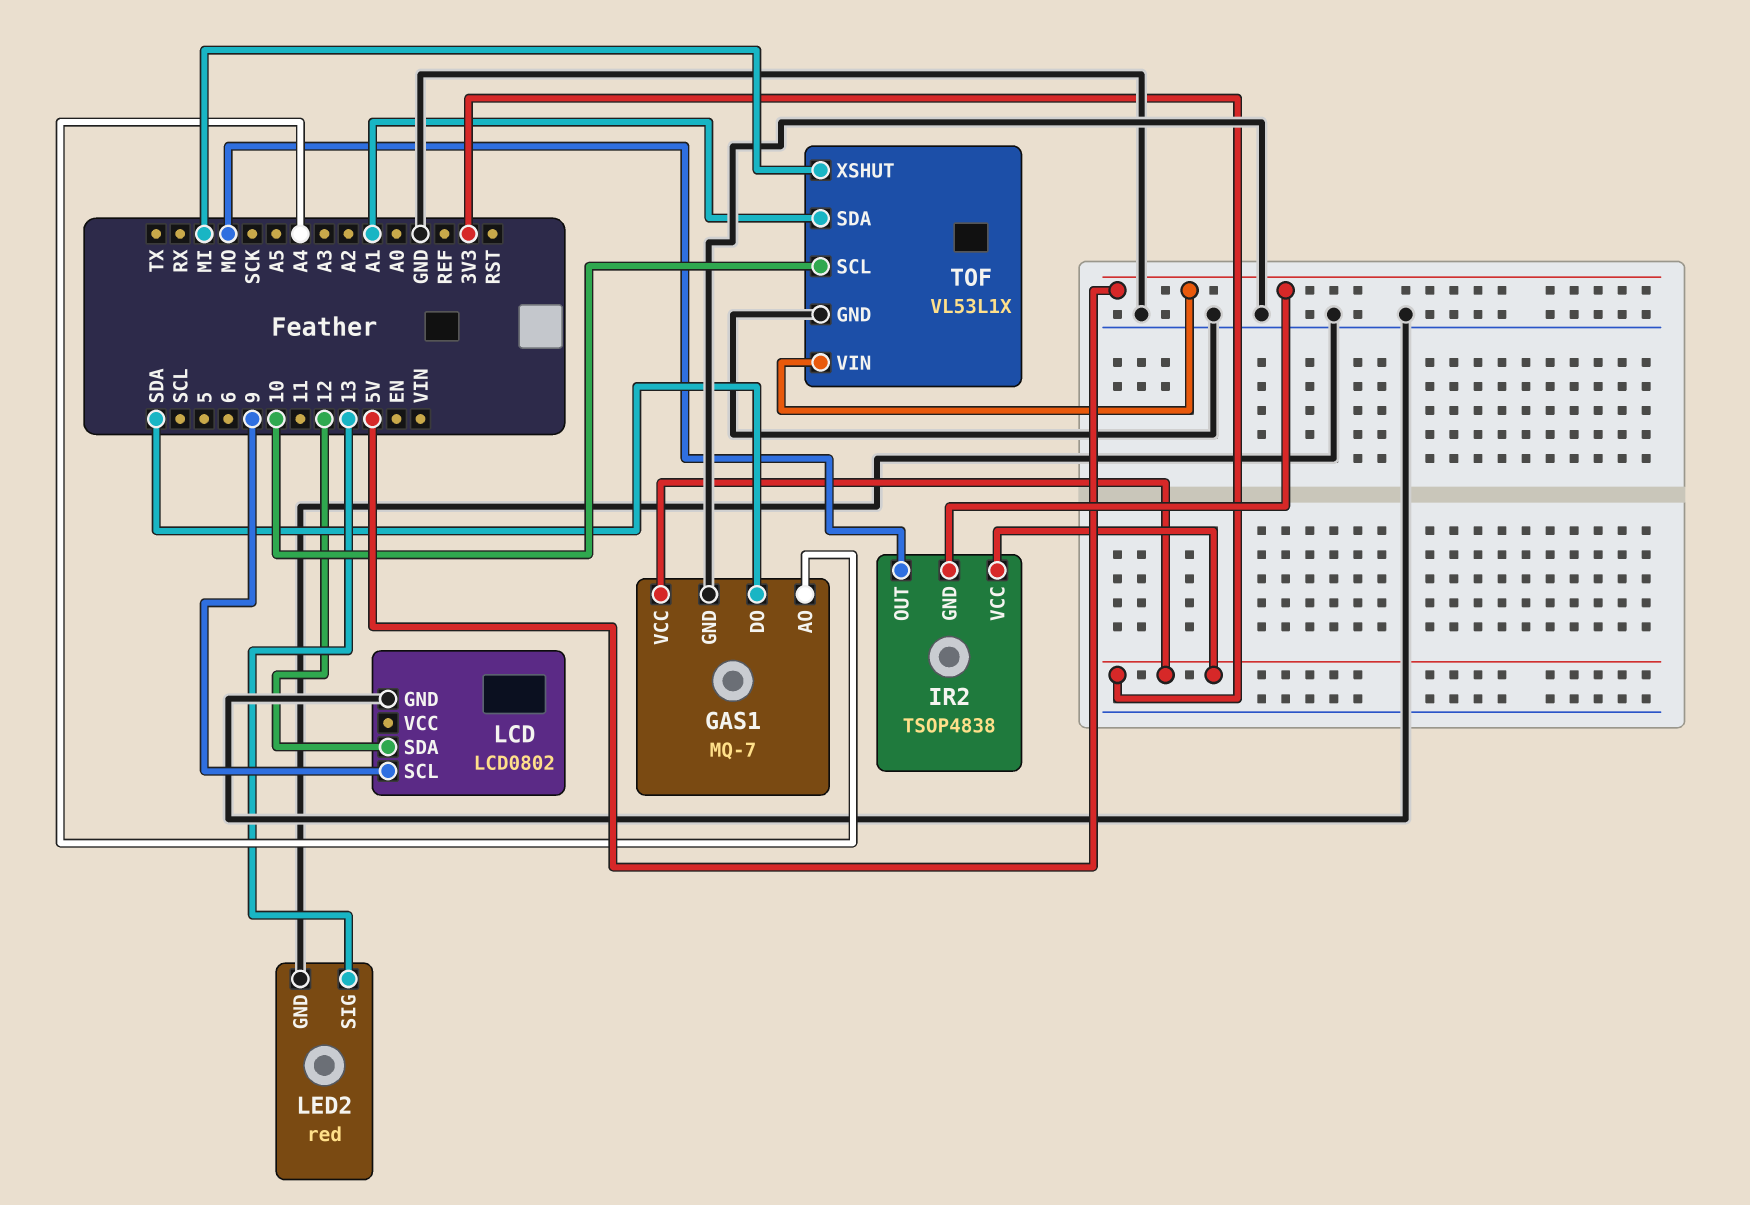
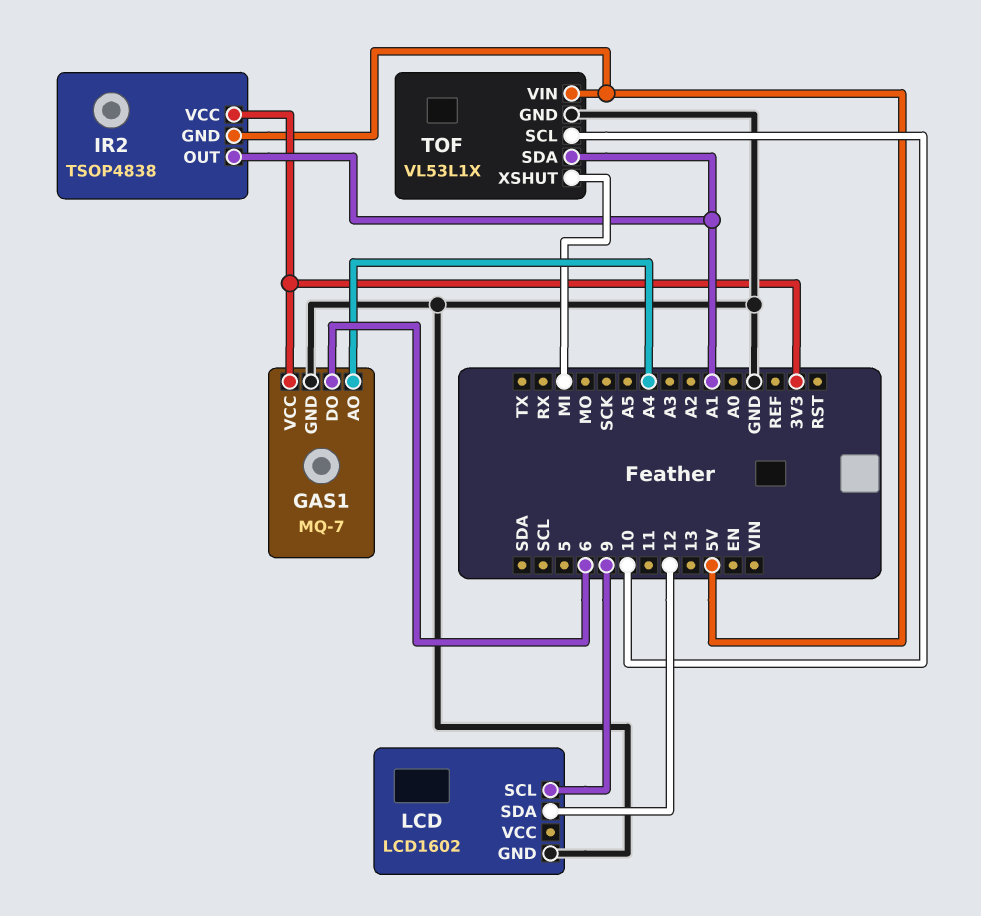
GAS1 pin DO: SDA -> 6
IR2 pin OUT: MO -> A1
LCD: LCD0802 -> LCD1602
LED2: red -> none
LED2 pin GND: GND -> none
LED2 pin SIG: 13 -> none

